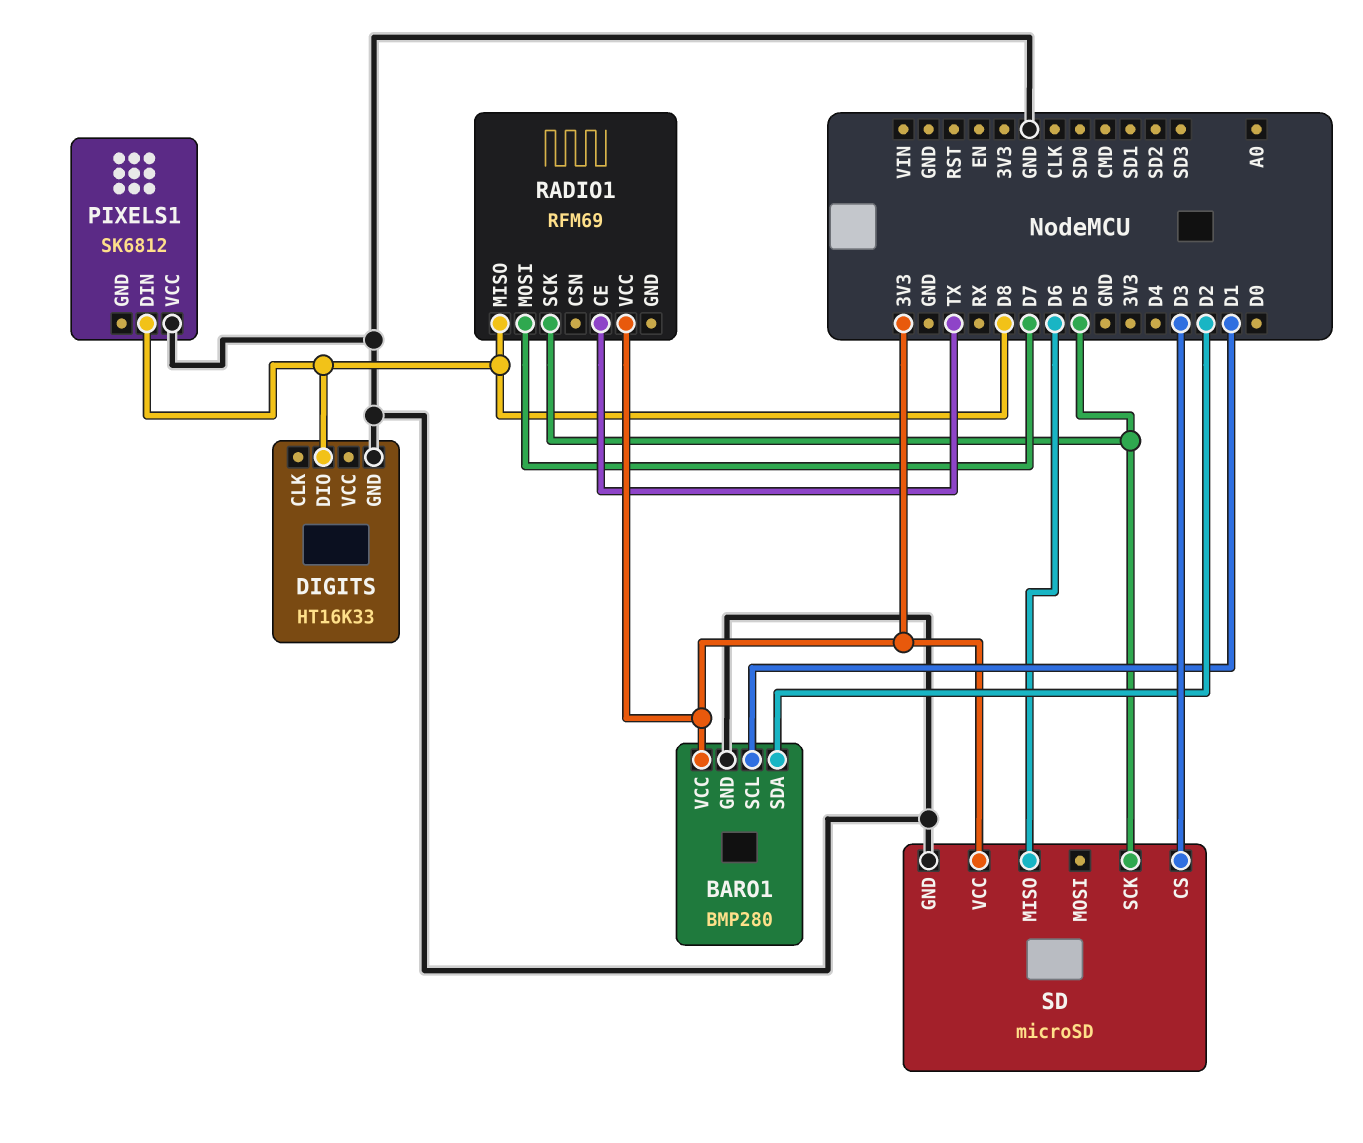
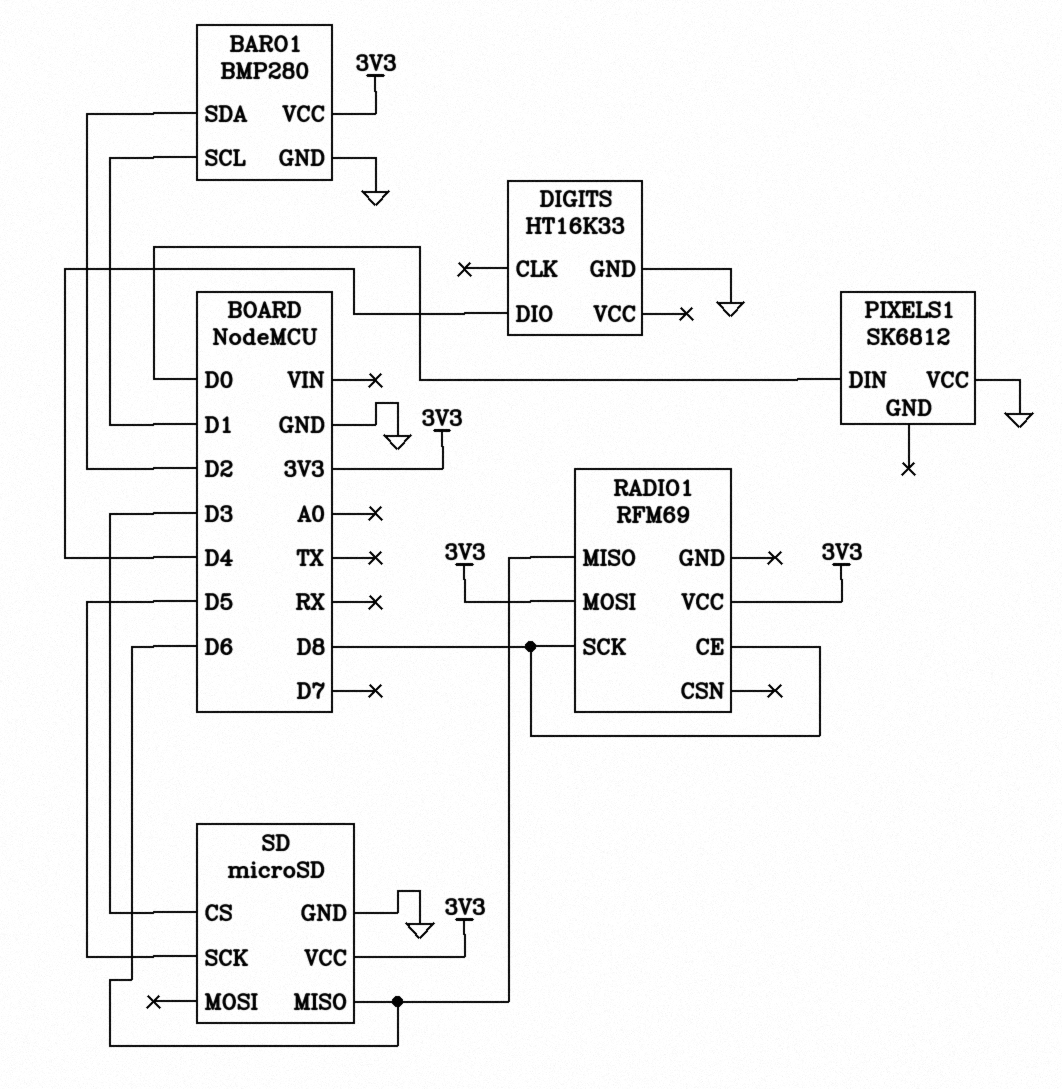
DIGITS pin DIO: D8 -> D4
PIXELS1 pin DIN: D8 -> D0
RADIO1 pin CE: TX -> D8
RADIO1 pin MISO: D8 -> D6
RADIO1 pin MOSI: D7 -> 3V3
RADIO1 pin SCK: D5 -> D8

